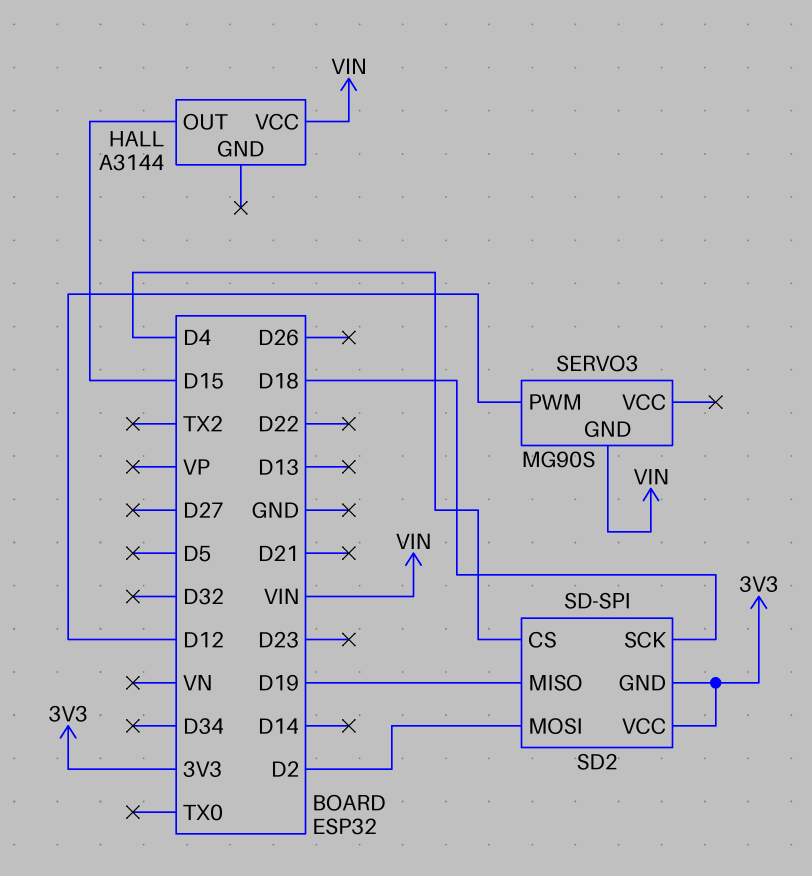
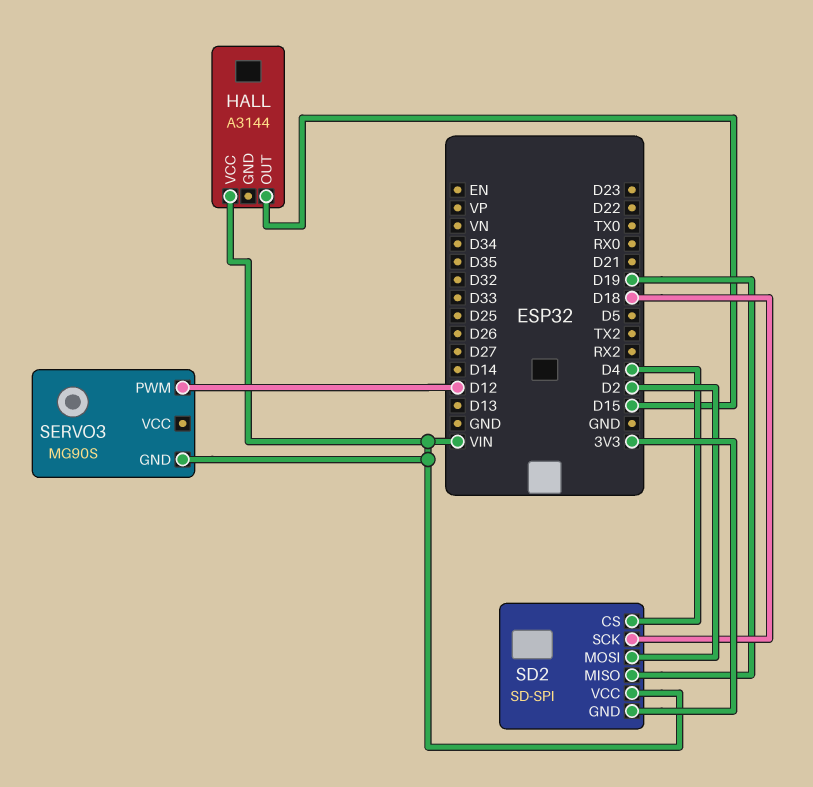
SD2 pin VCC: 3V3 -> VIN

